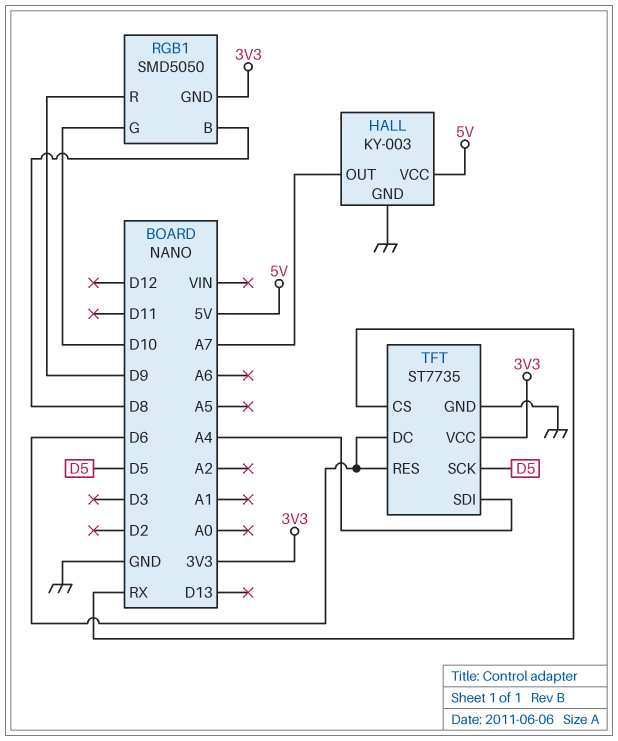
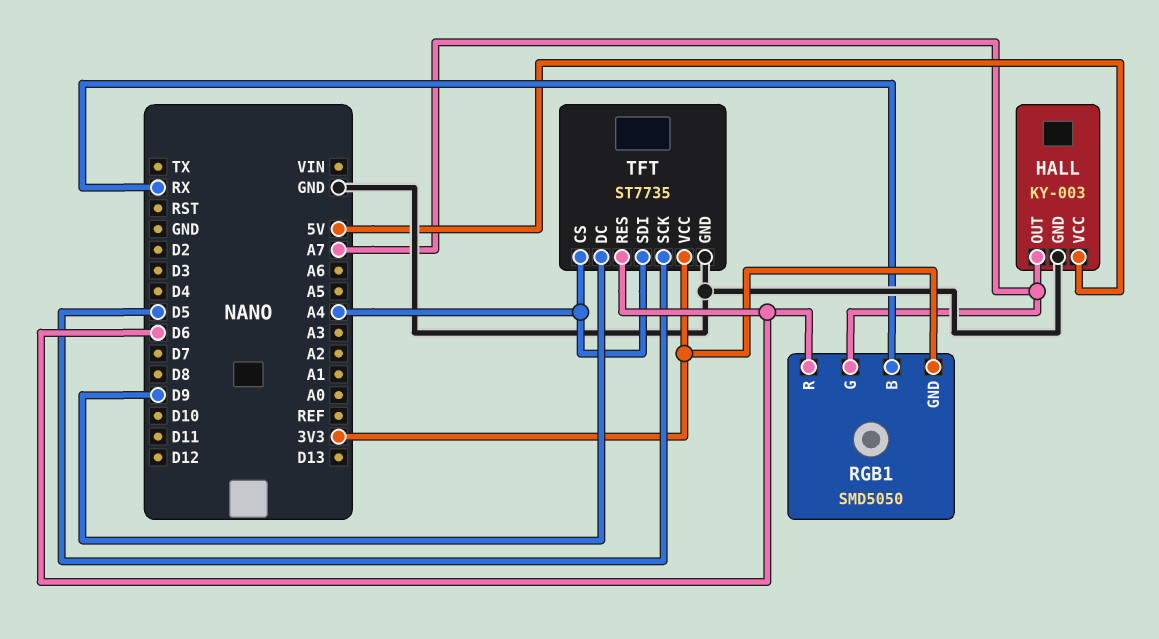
RGB1 pin B: D8 -> RX
RGB1 pin G: D10 -> A7
RGB1 pin R: D9 -> D6
TFT pin CS: RX -> A4
TFT pin DC: D6 -> D9

